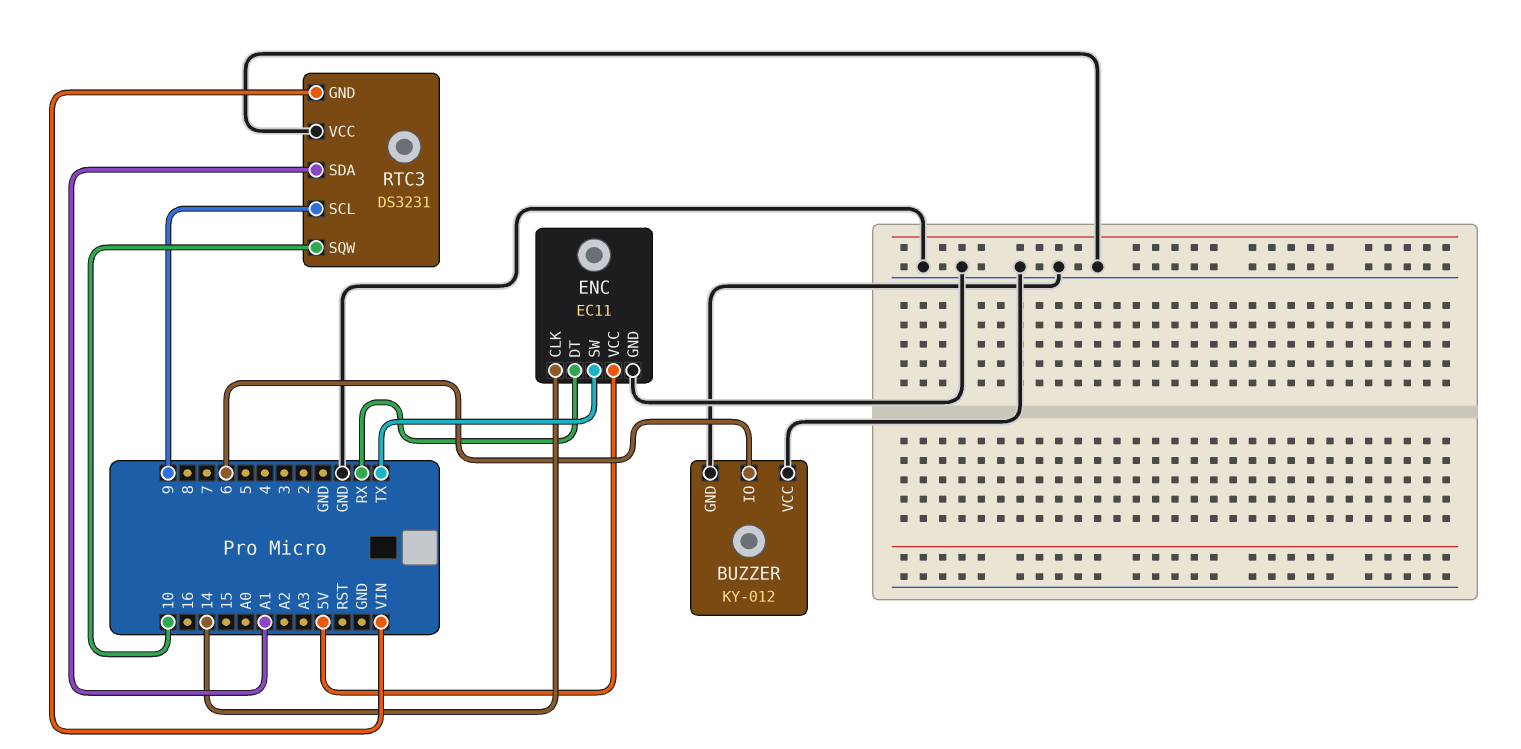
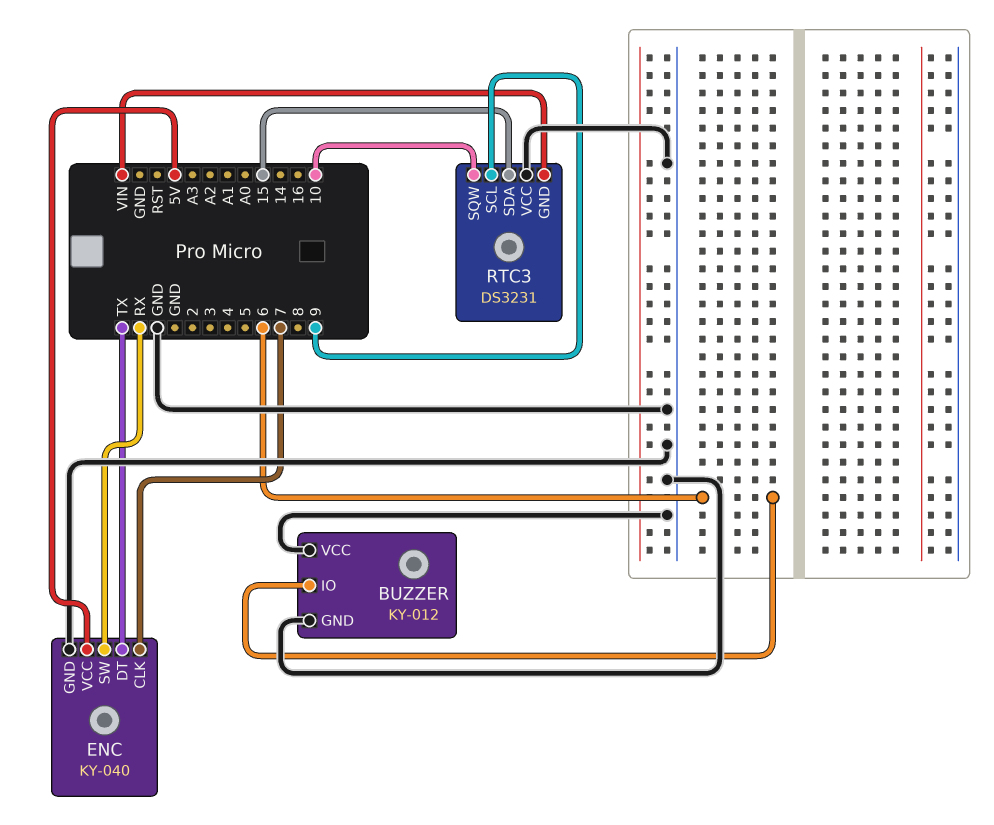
ENC: EC11 -> KY-040
ENC pin CLK: 14 -> 7
ENC pin DT: RX -> TX
ENC pin SW: TX -> RX
RTC3 pin SDA: A1 -> 15

